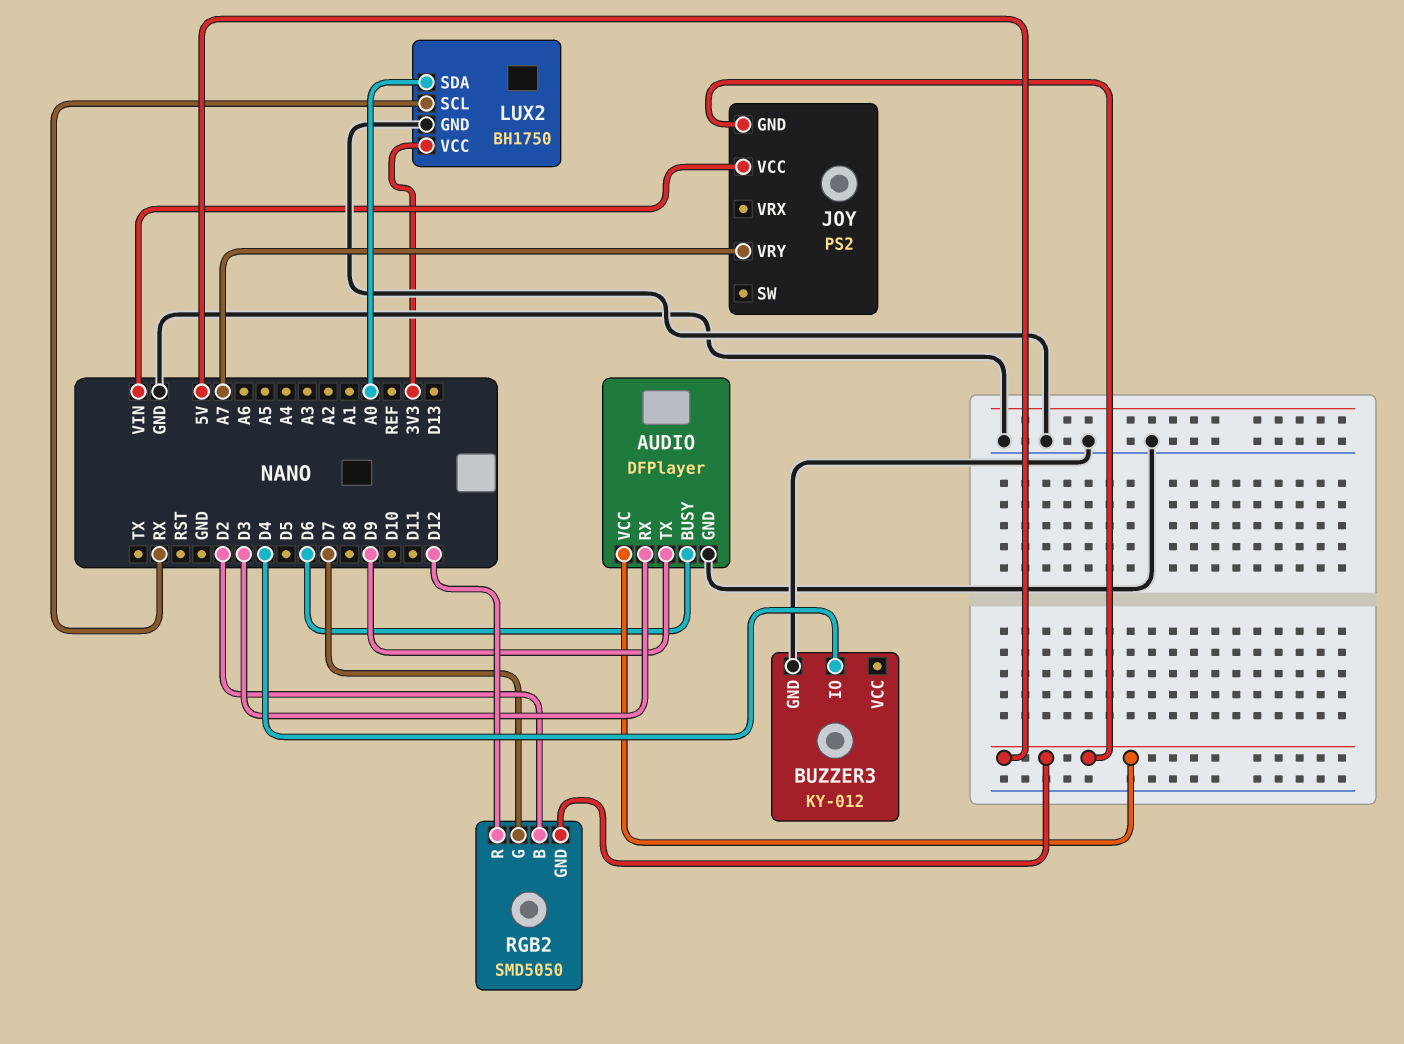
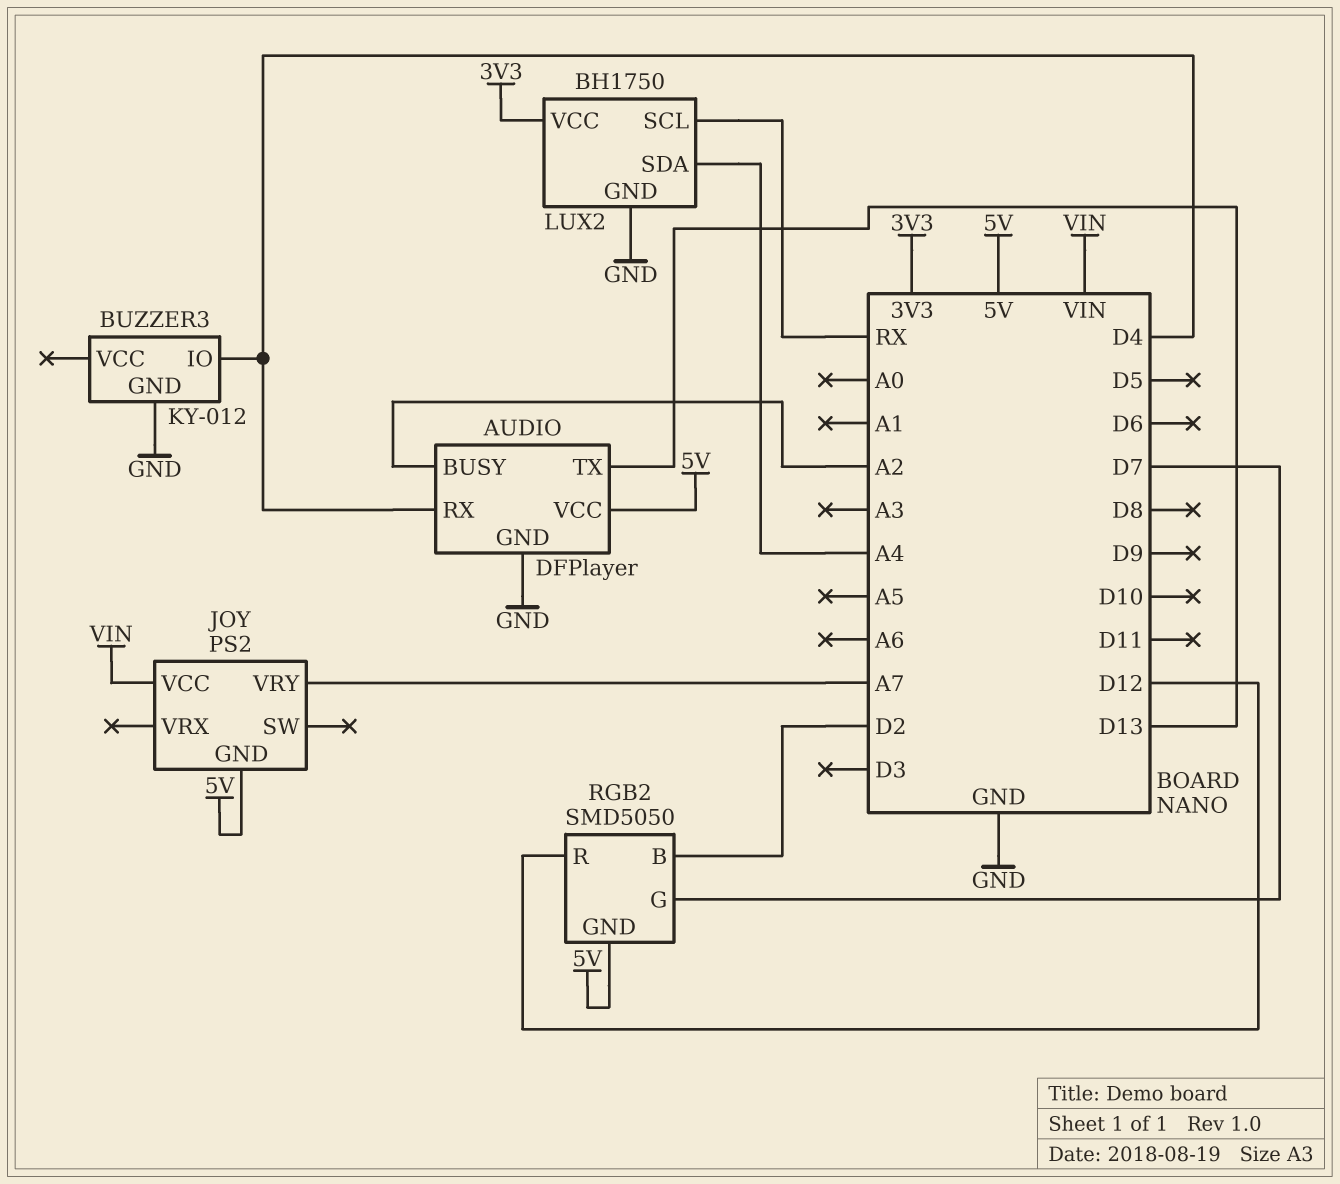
AUDIO pin BUSY: D6 -> A2
AUDIO pin RX: D3 -> D4
AUDIO pin TX: D9 -> D13
LUX2 pin SDA: A0 -> A4

